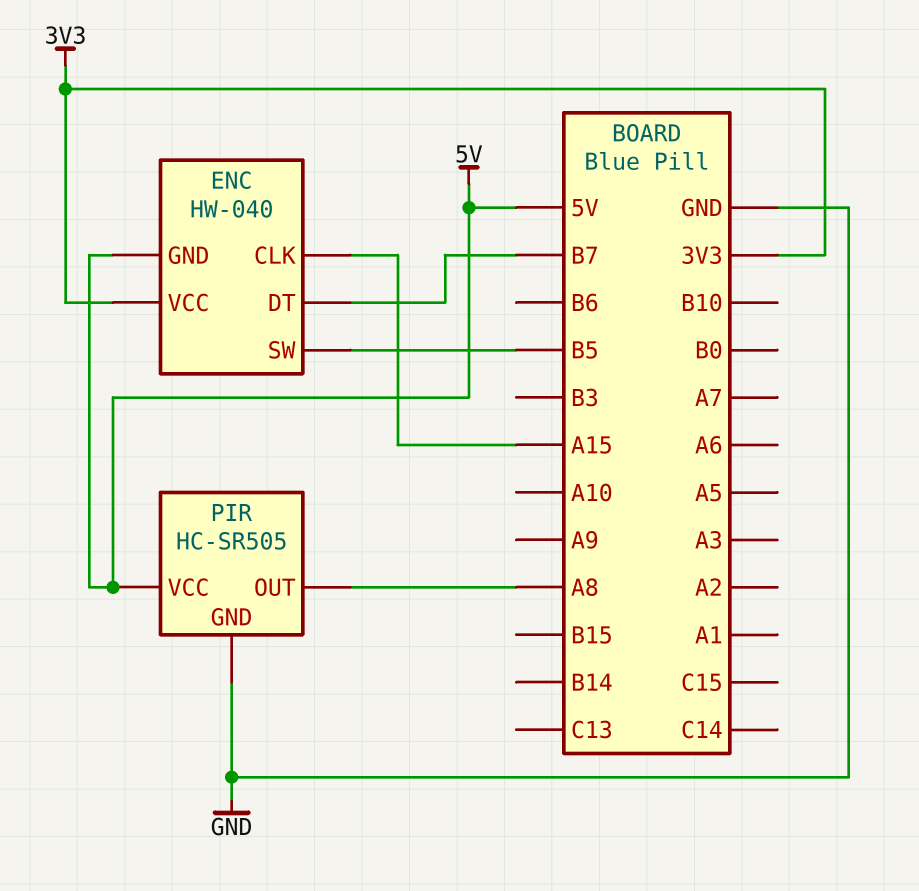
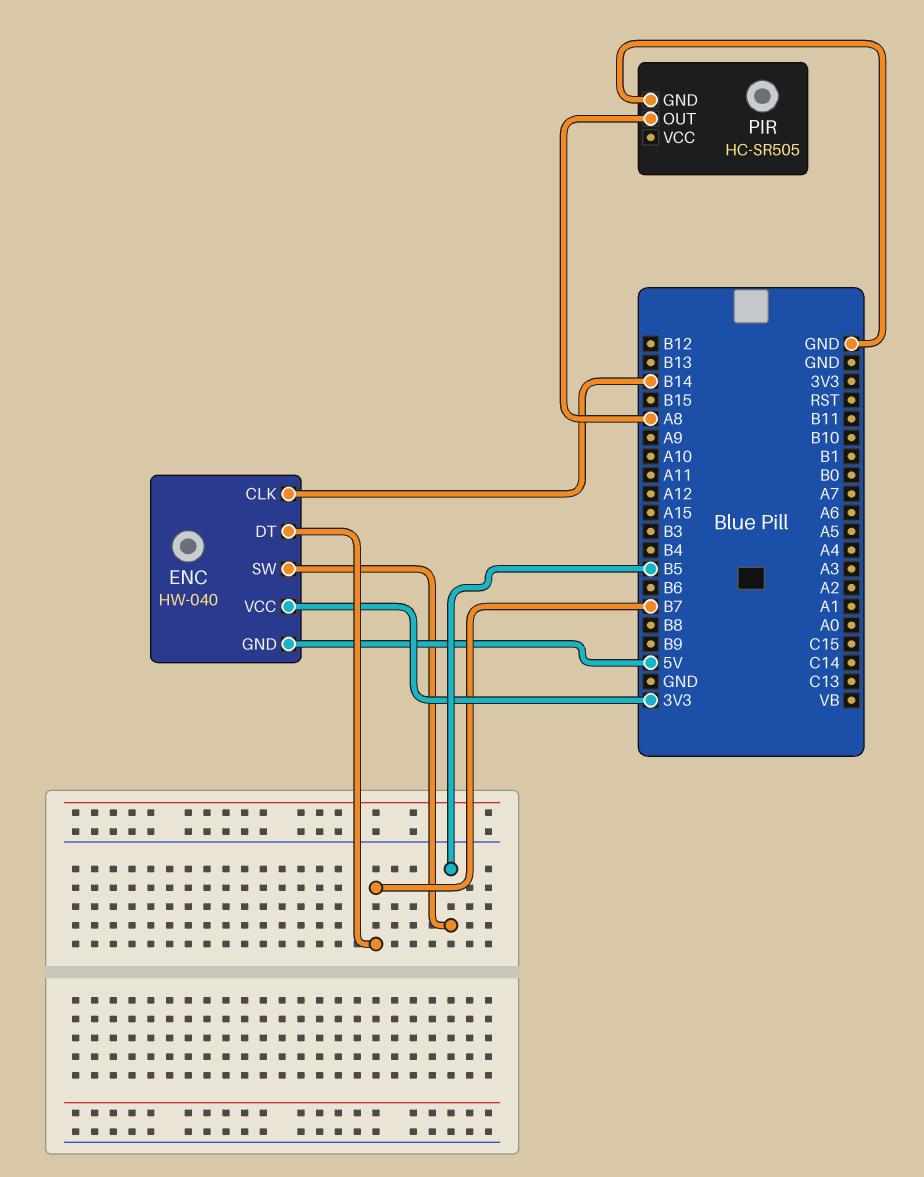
ENC pin CLK: A15 -> B14
PIR pin VCC: 5V -> none

